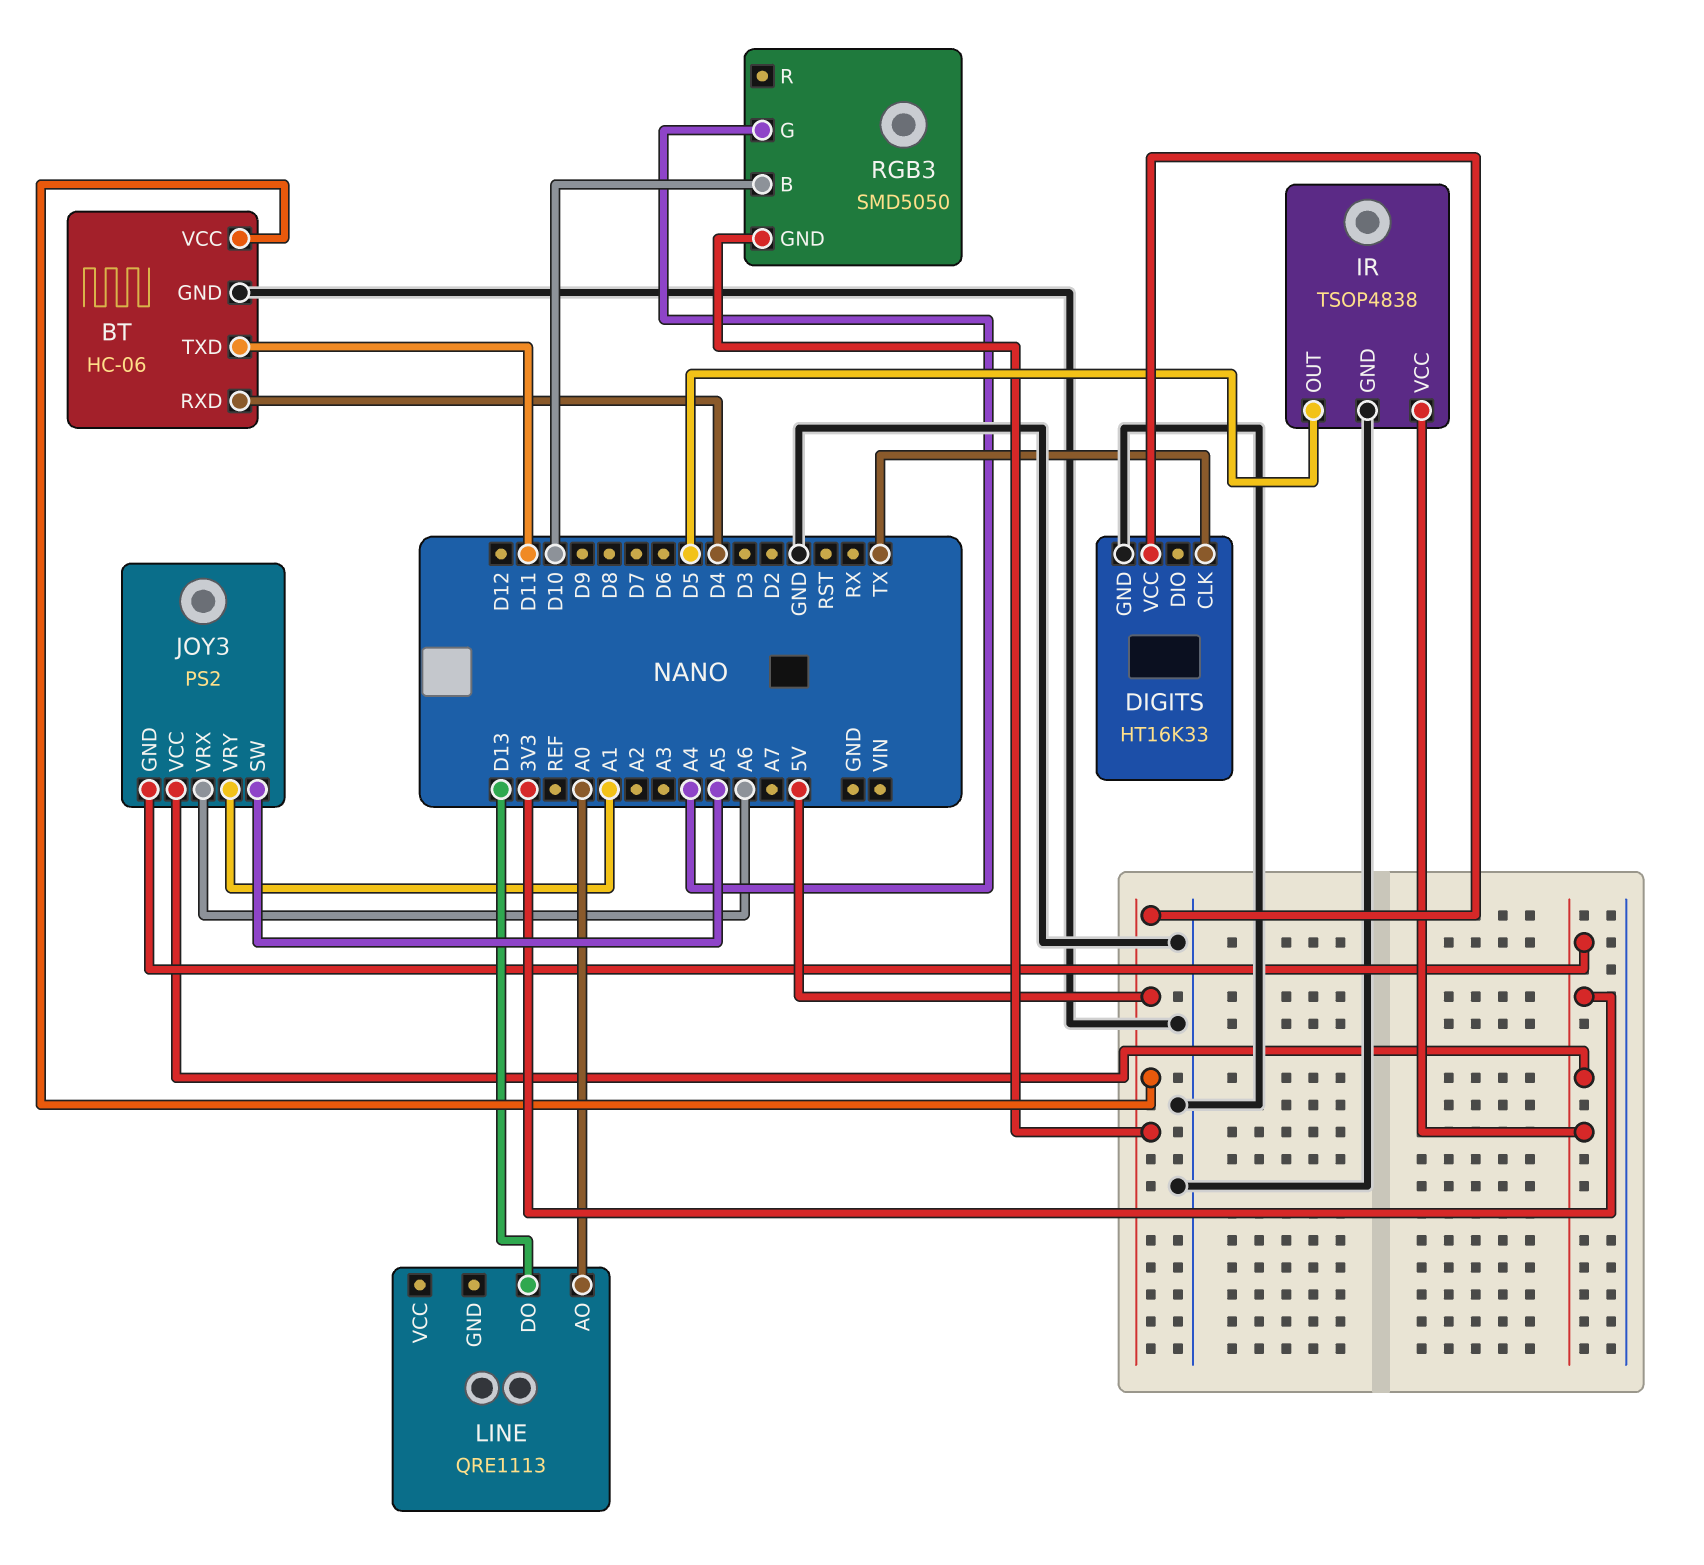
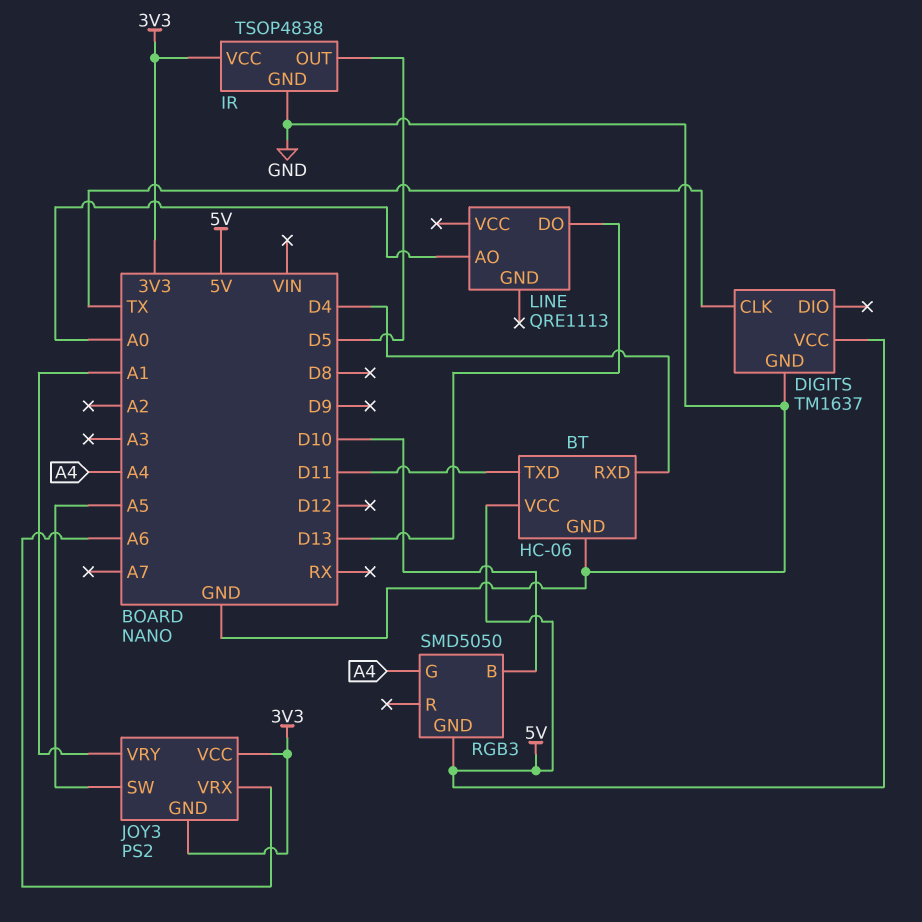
DIGITS: HT16K33 -> TM1637

